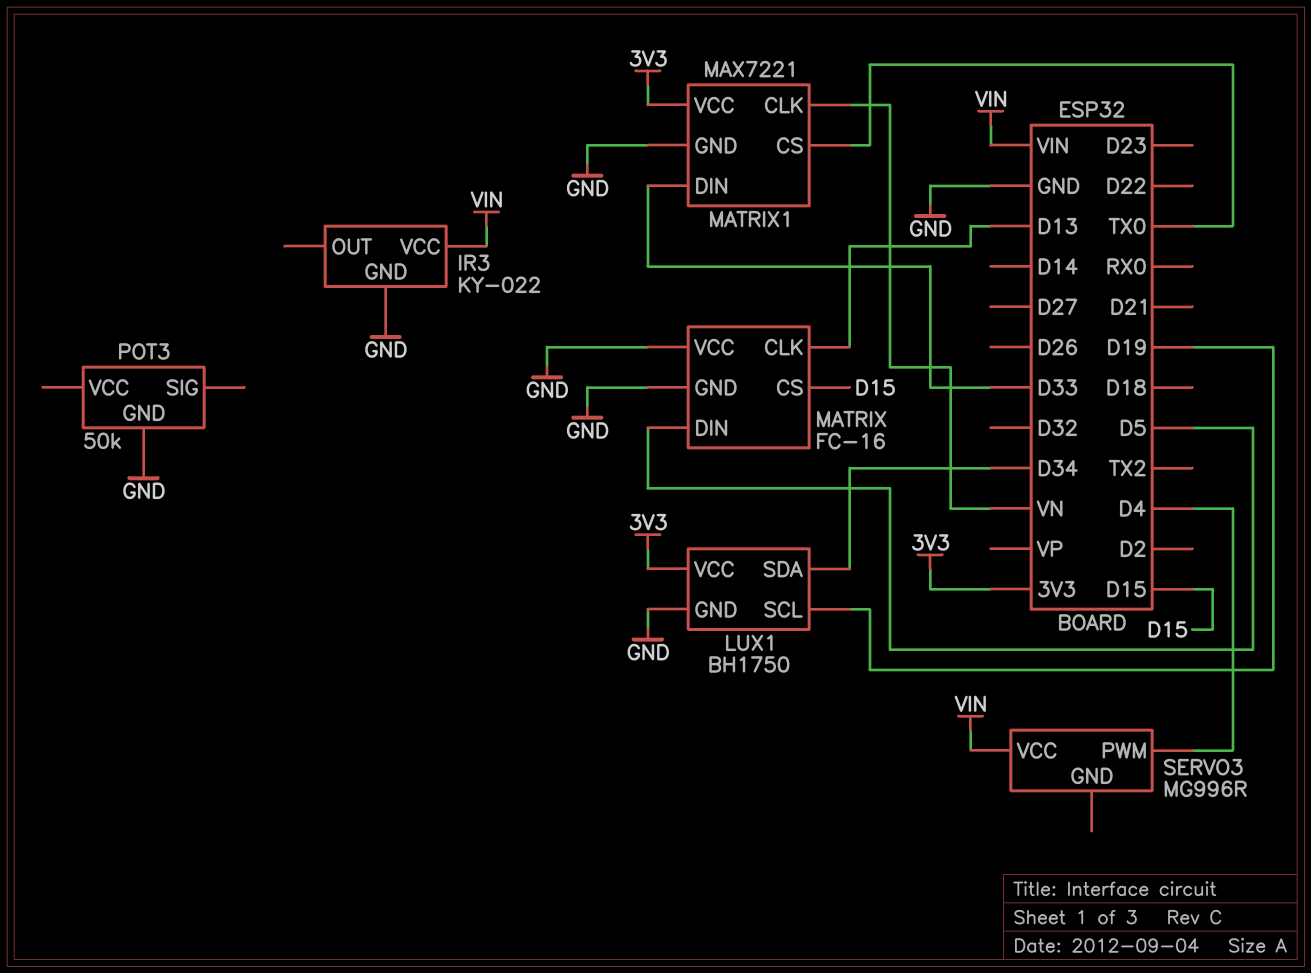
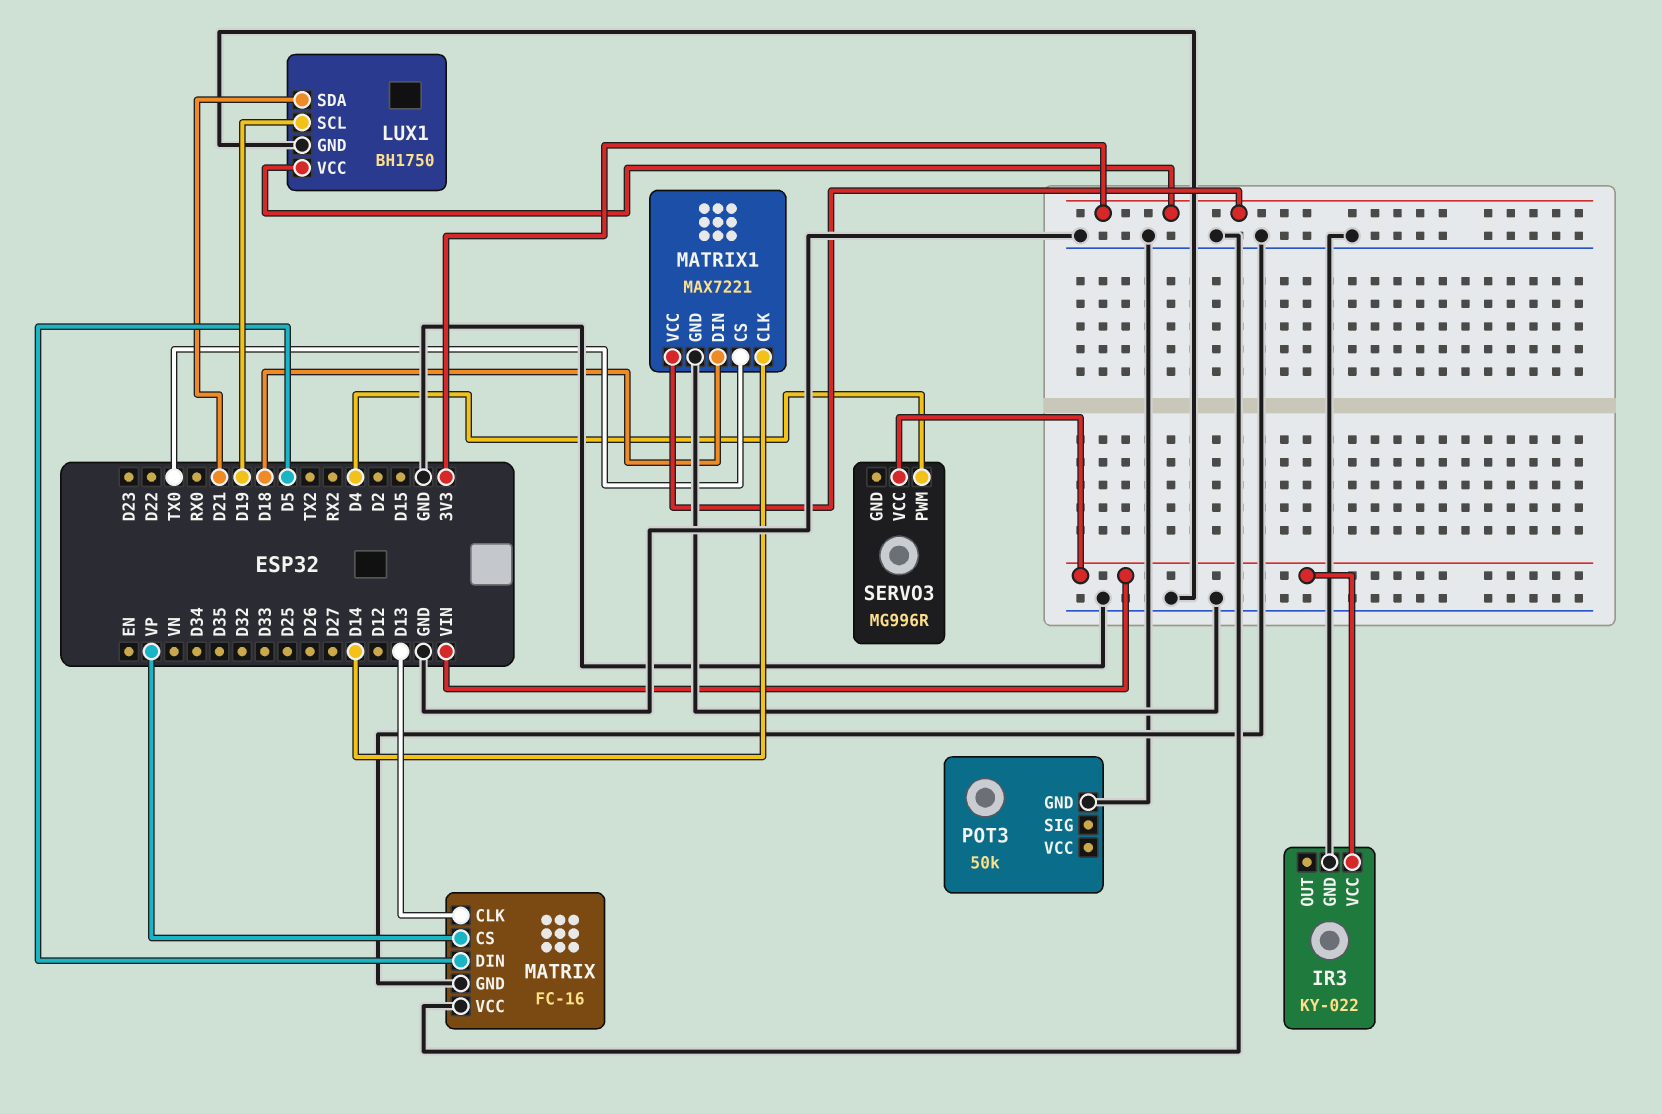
LUX1 pin SDA: D34 -> D21
MATRIX pin CS: D15 -> VP
MATRIX1 pin CLK: VN -> D14
MATRIX1 pin DIN: D33 -> D18

